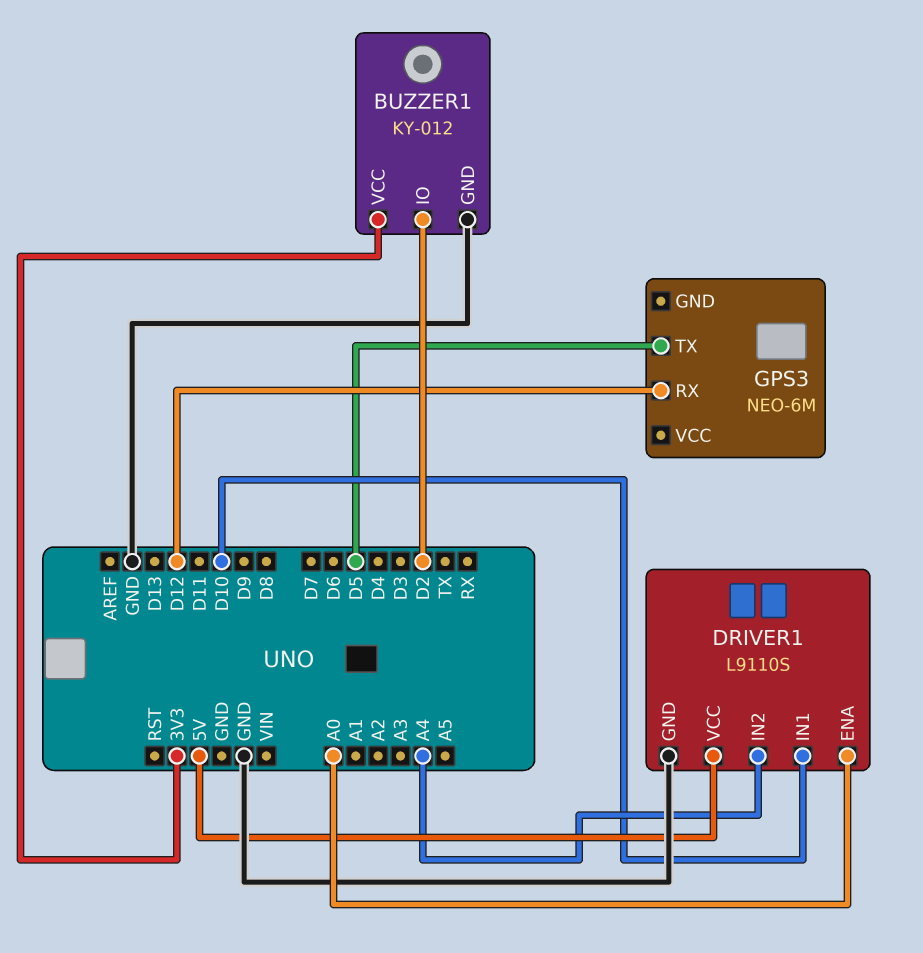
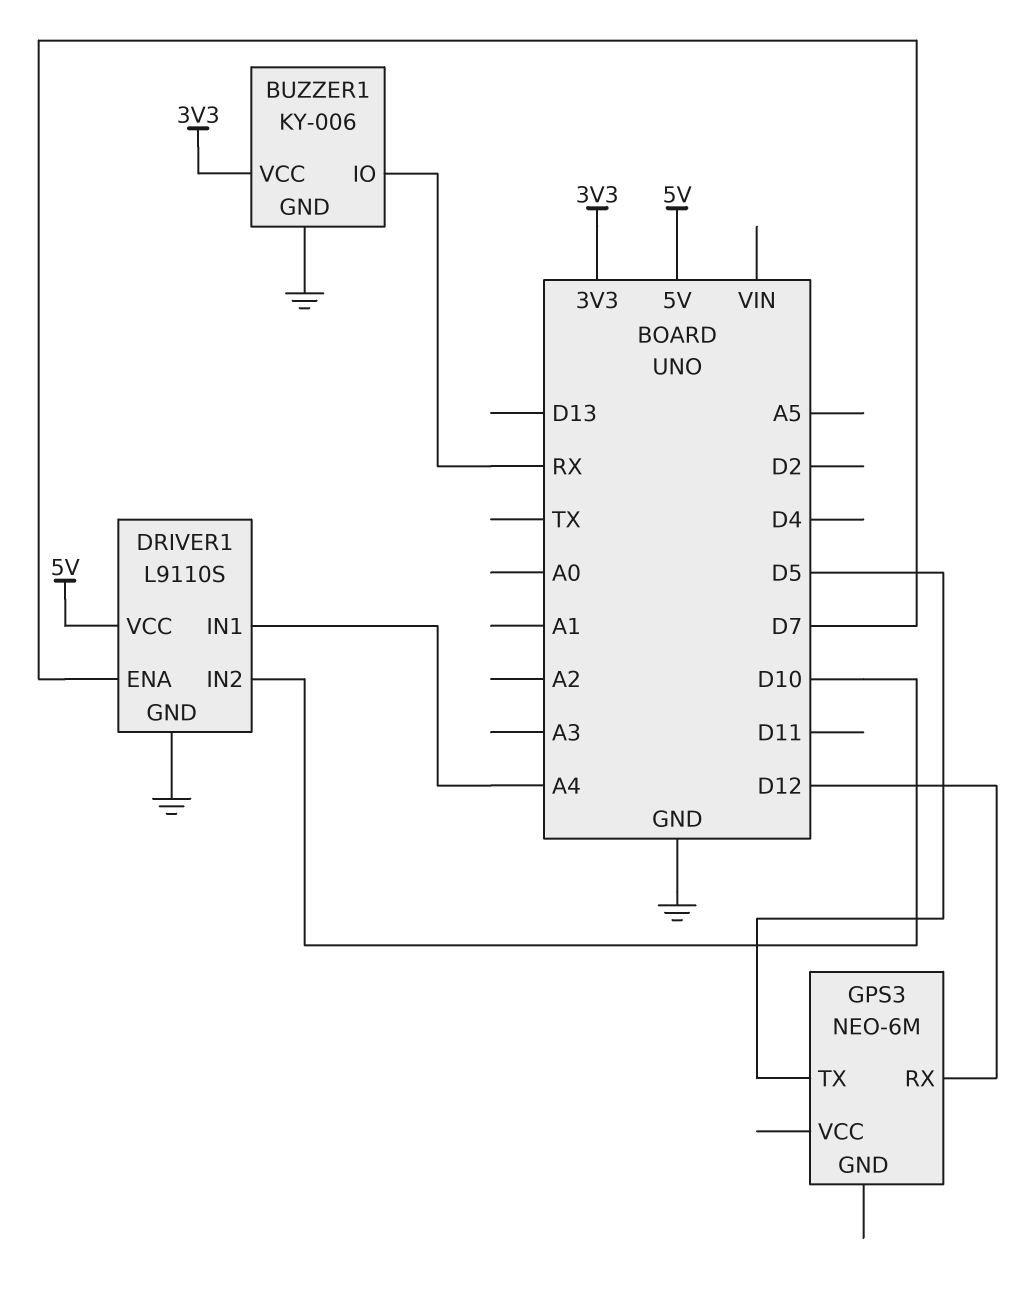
BUZZER1: KY-012 -> KY-006
BUZZER1 pin IO: D2 -> RX
DRIVER1 pin ENA: A0 -> D7
DRIVER1 pin IN1: D10 -> A4
DRIVER1 pin IN2: A4 -> D10

